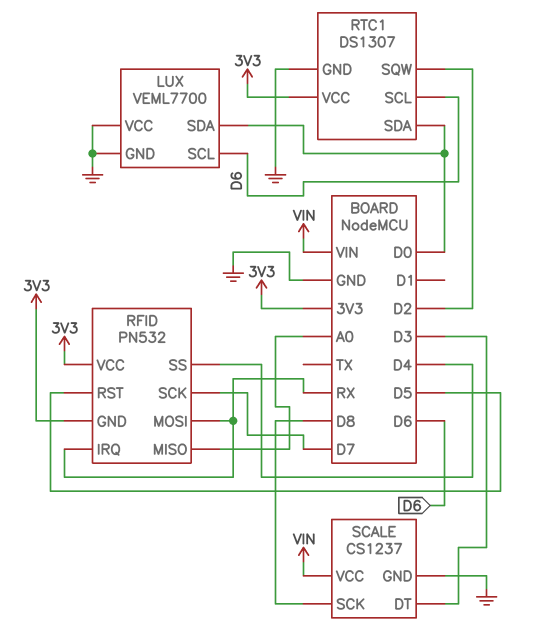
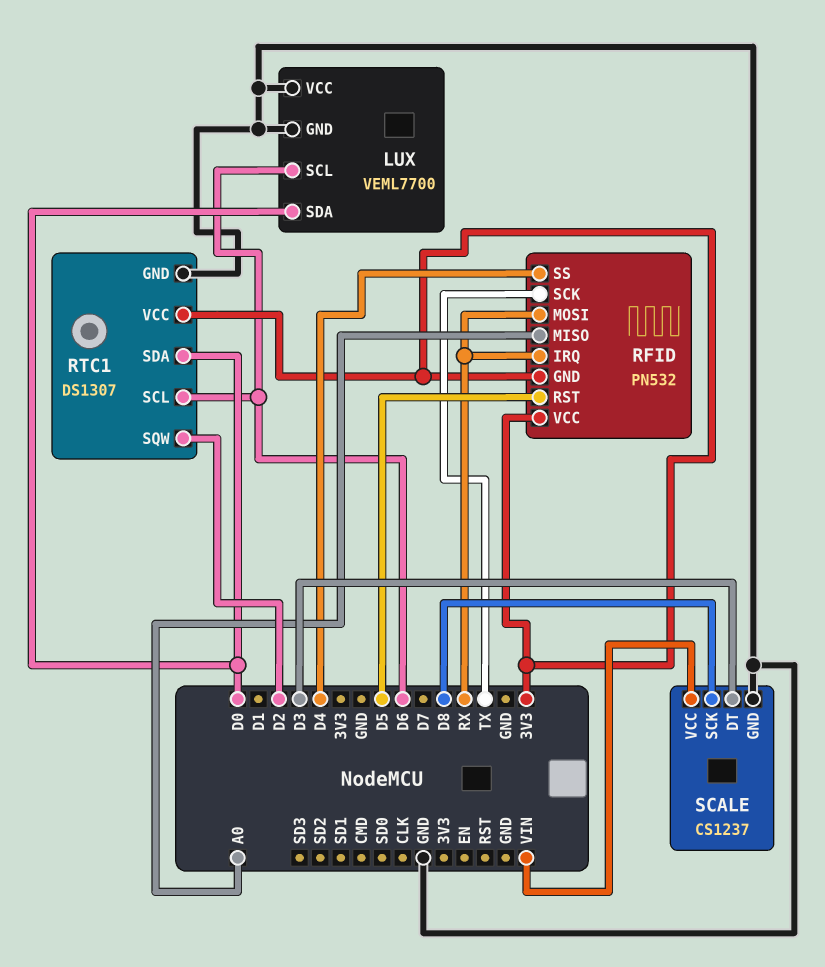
RFID pin SCK: D7 -> TX

